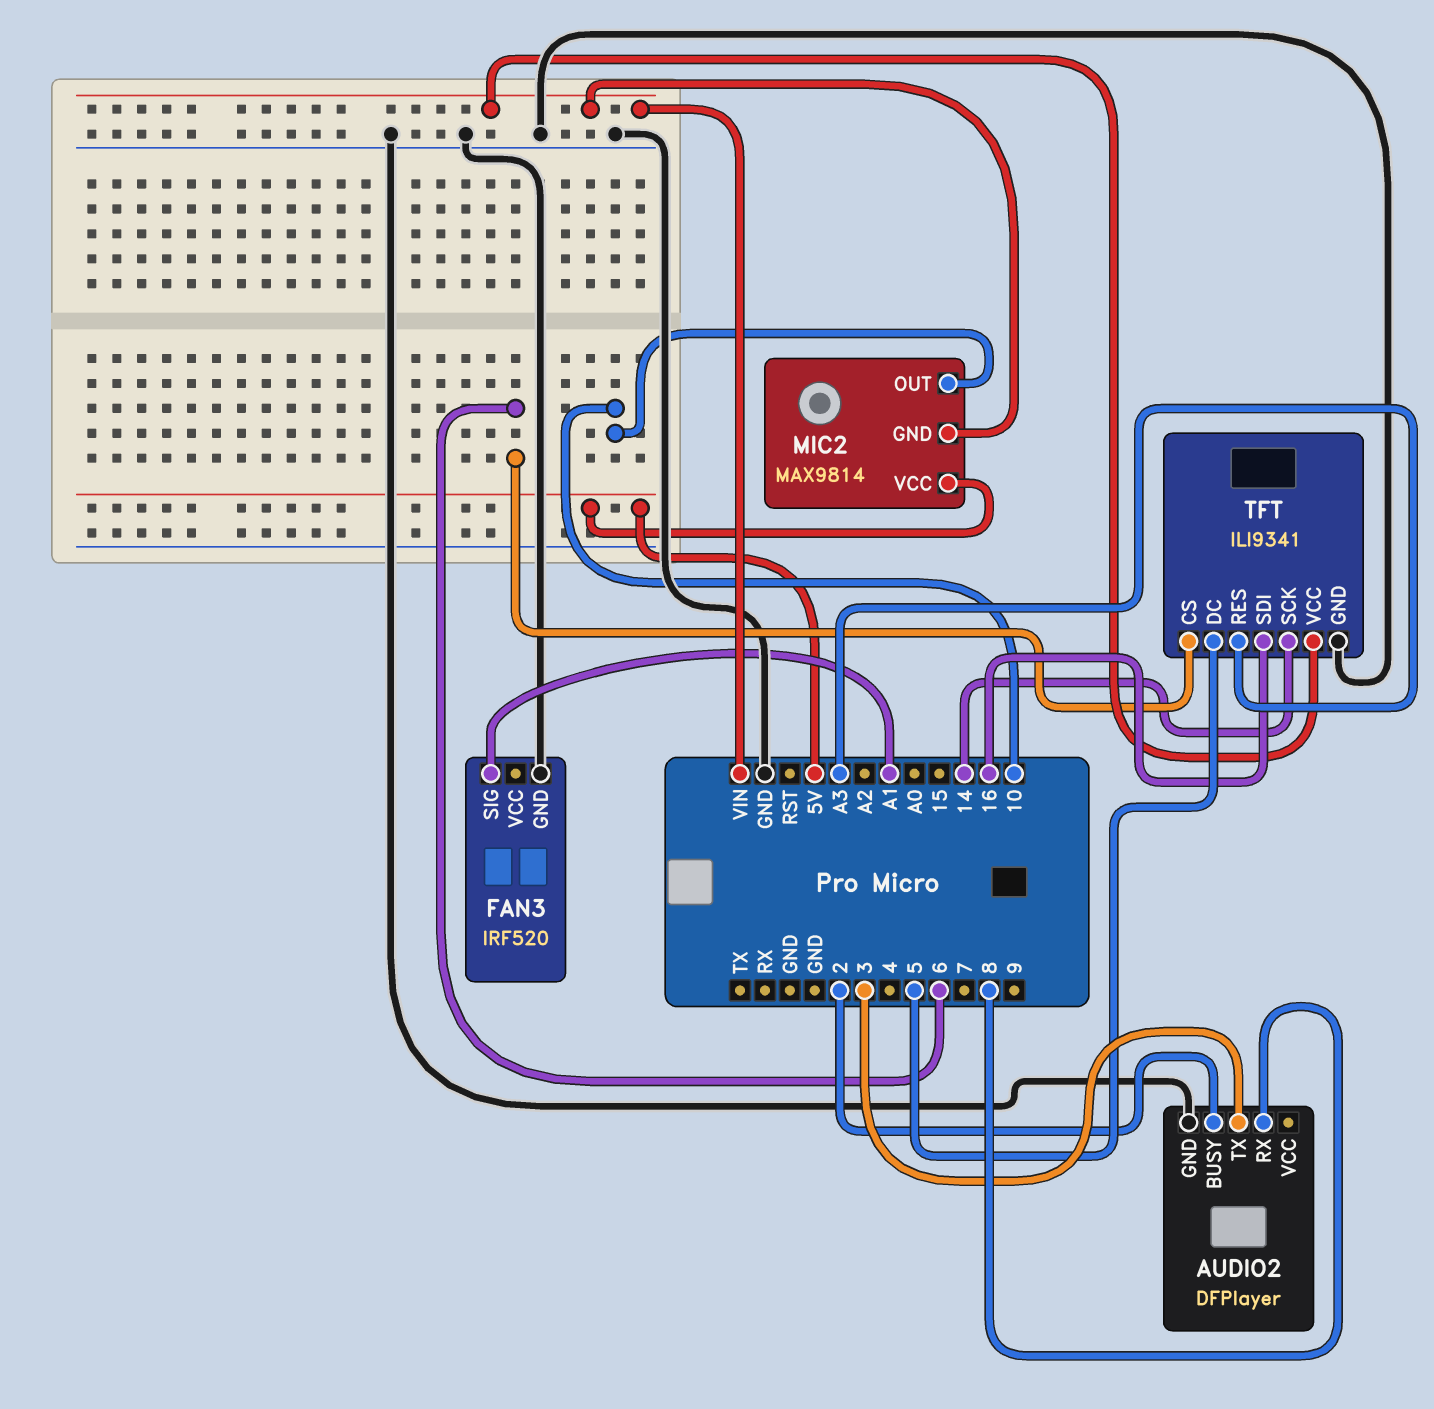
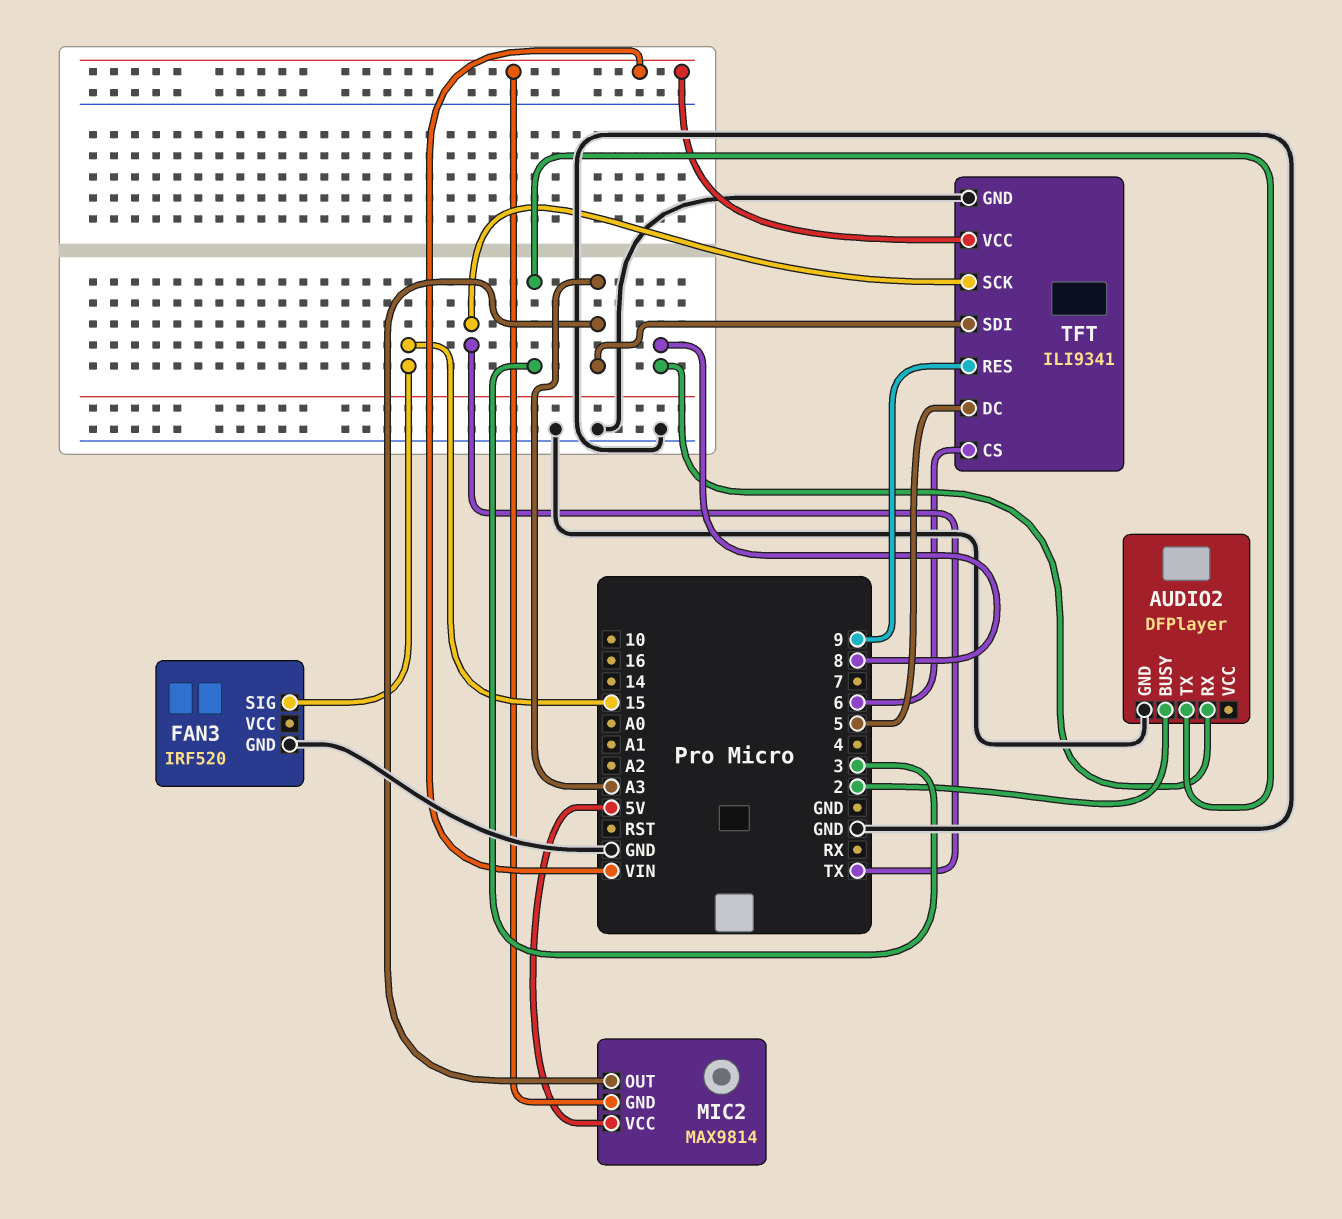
FAN3 pin SIG: A1 -> 15
MIC2 pin OUT: 10 -> A3
TFT pin RES: A3 -> 9
TFT pin SCK: 14 -> TX
TFT pin SDI: 16 -> A3

